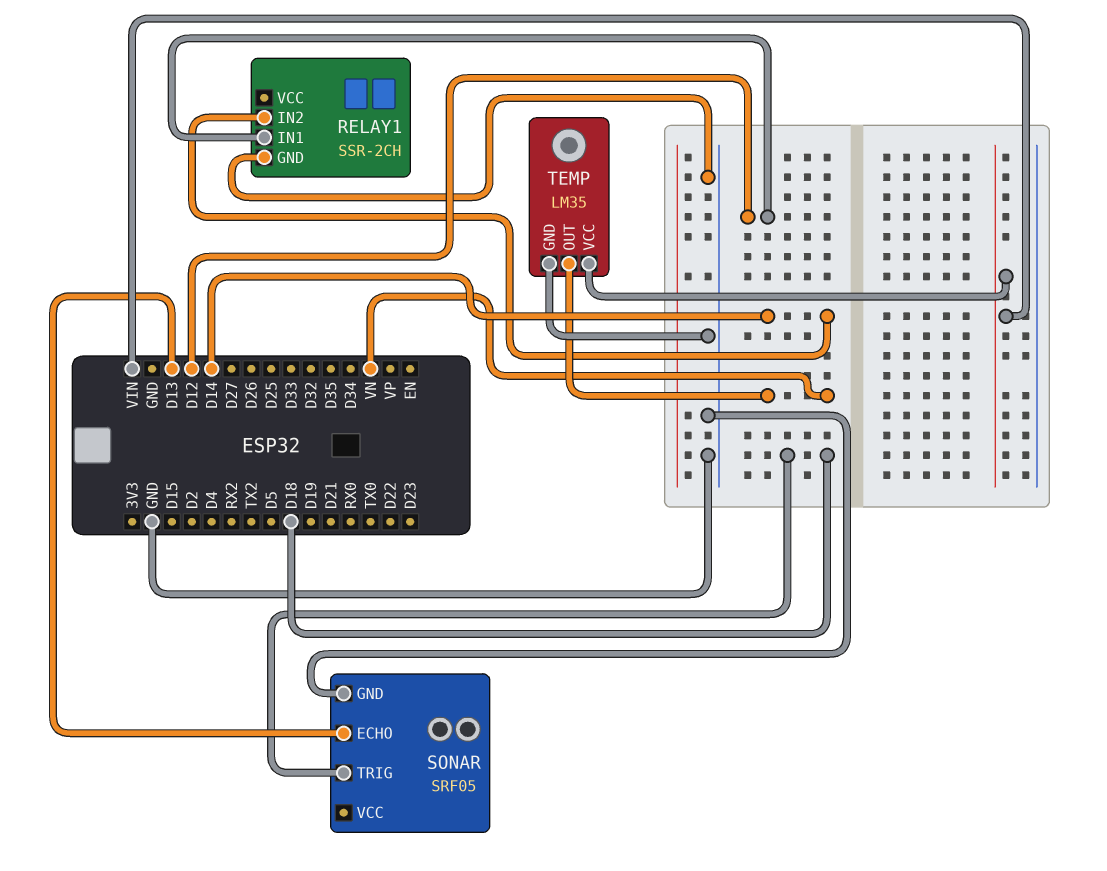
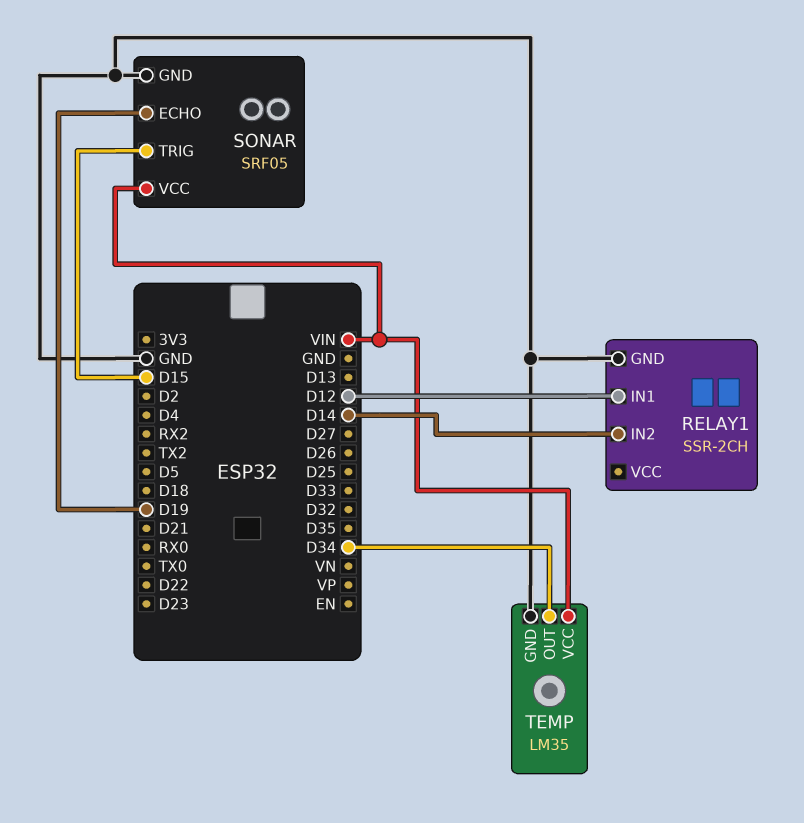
SONAR pin ECHO: D13 -> D19
SONAR pin TRIG: D18 -> D15
SONAR pin VCC: none -> VIN
TEMP pin OUT: VN -> D34

